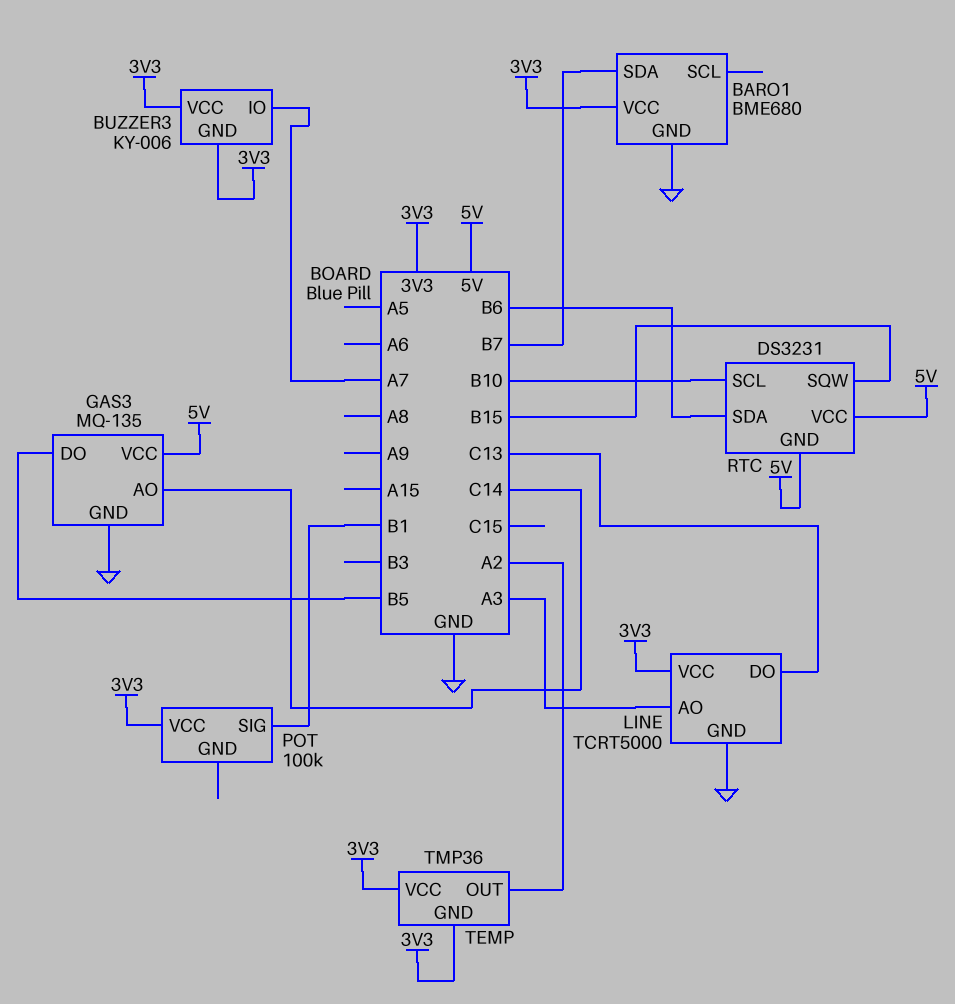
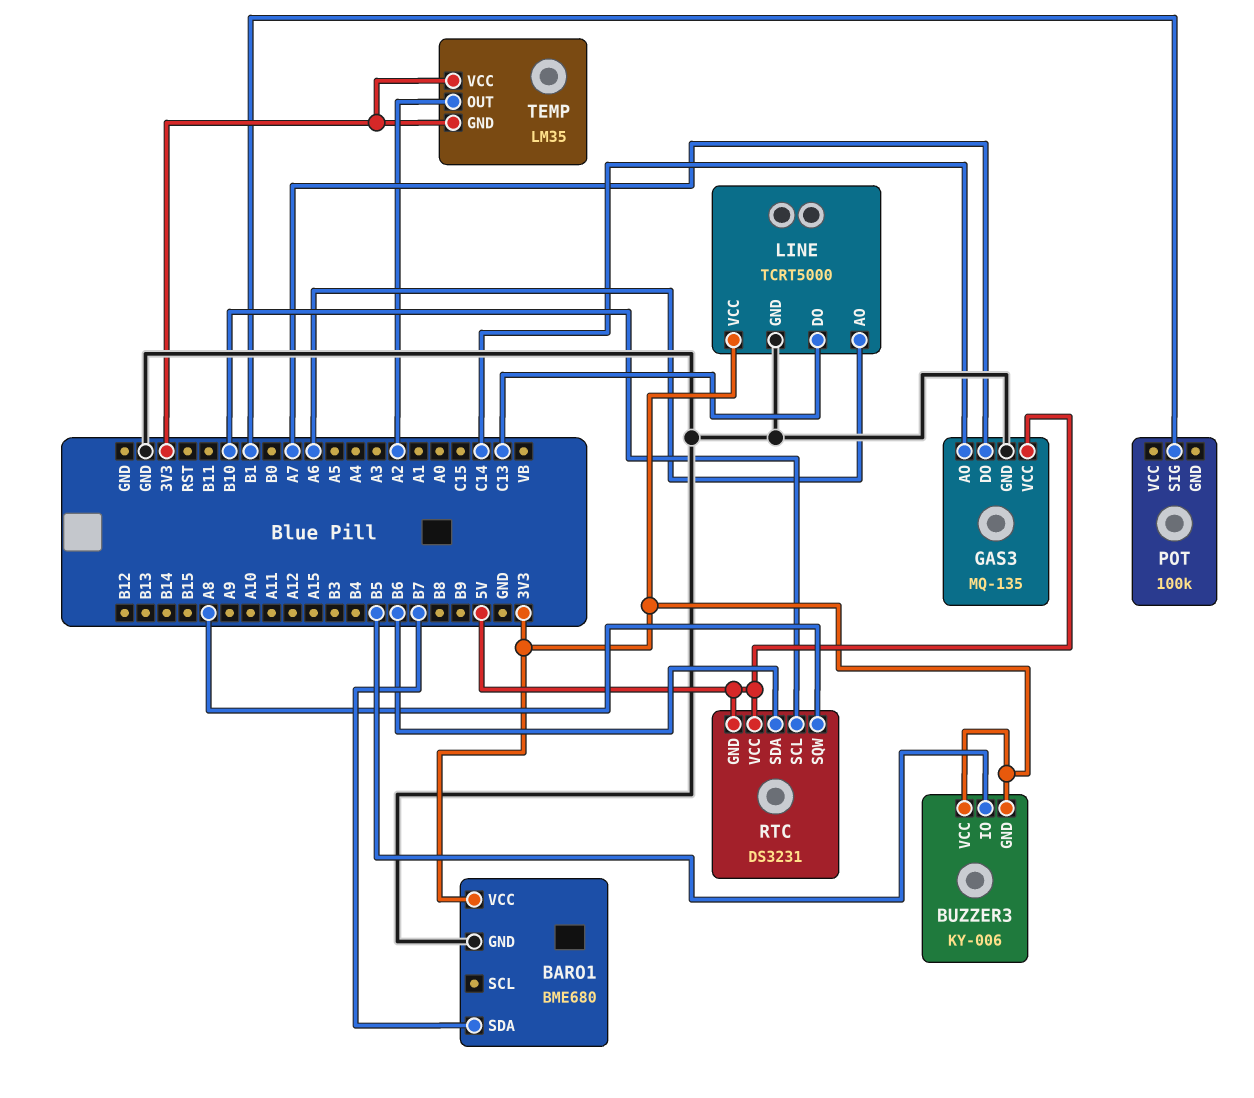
BUZZER3 pin IO: A7 -> B5
GAS3 pin DO: B5 -> A7
LINE pin AO: A3 -> A6
POT pin VCC: 3V3 -> none
RTC pin SQW: B15 -> A8
TEMP: TMP36 -> LM35

